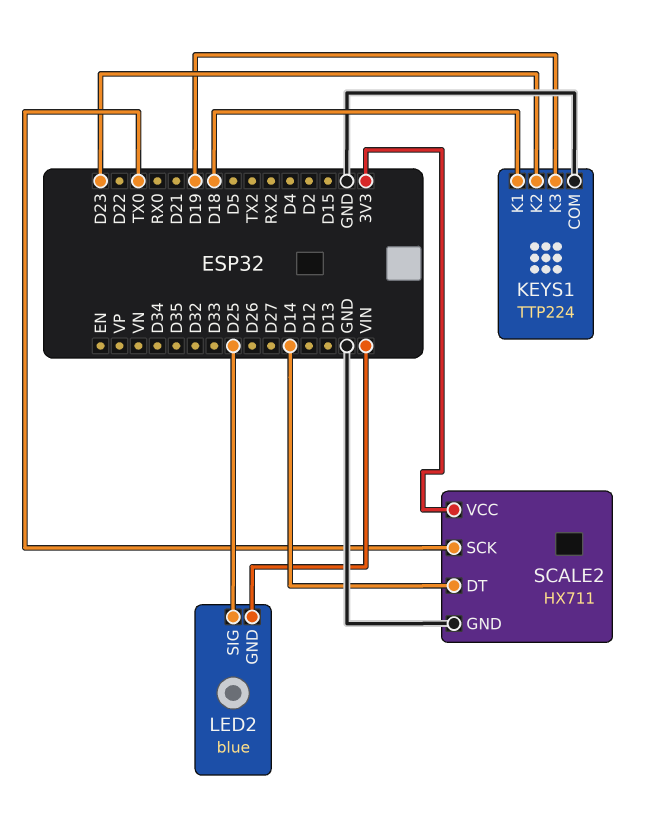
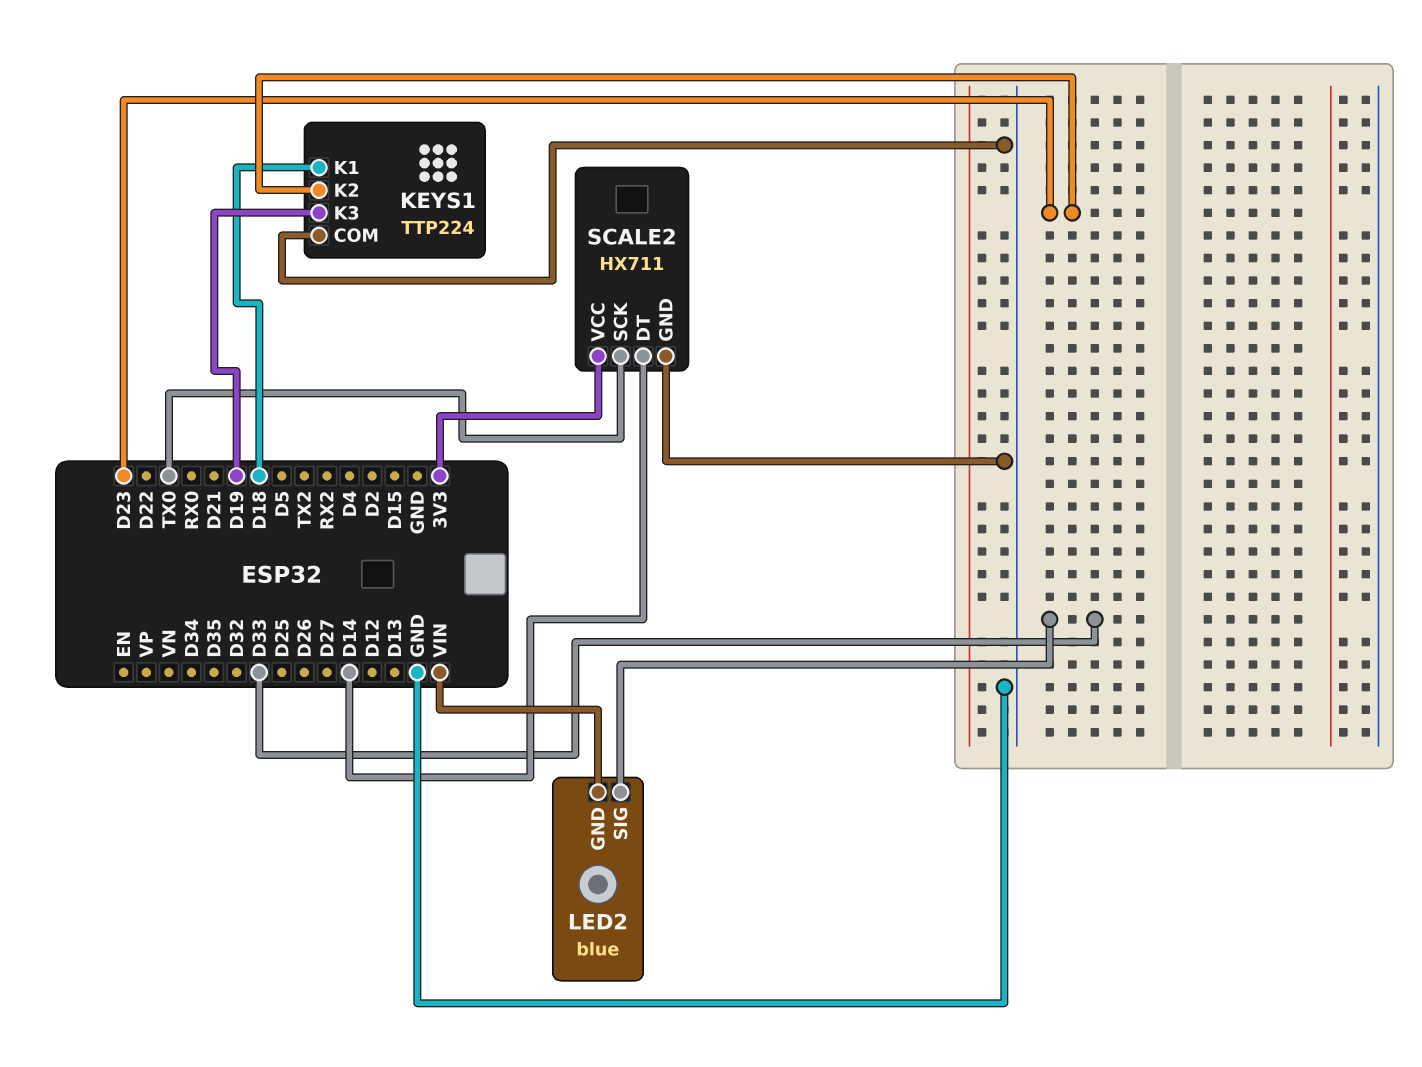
LED2 pin SIG: D25 -> D33

